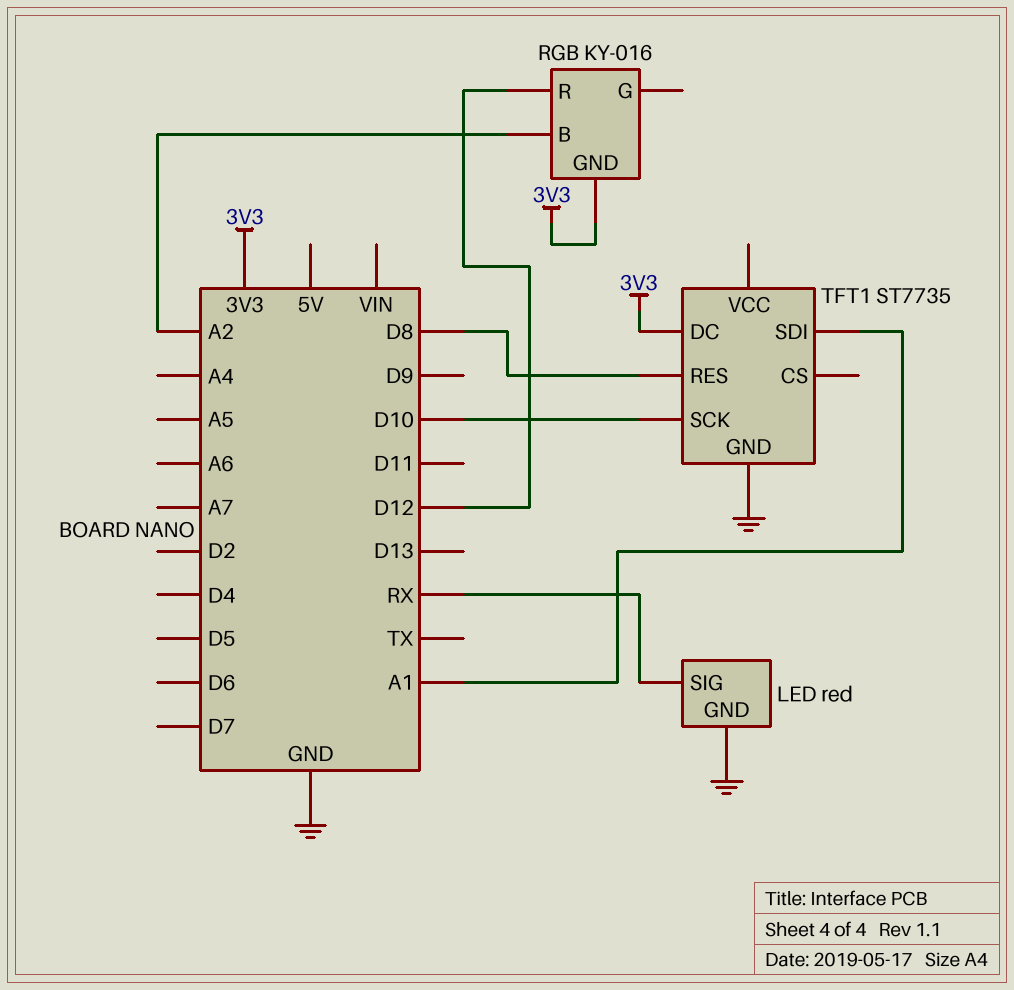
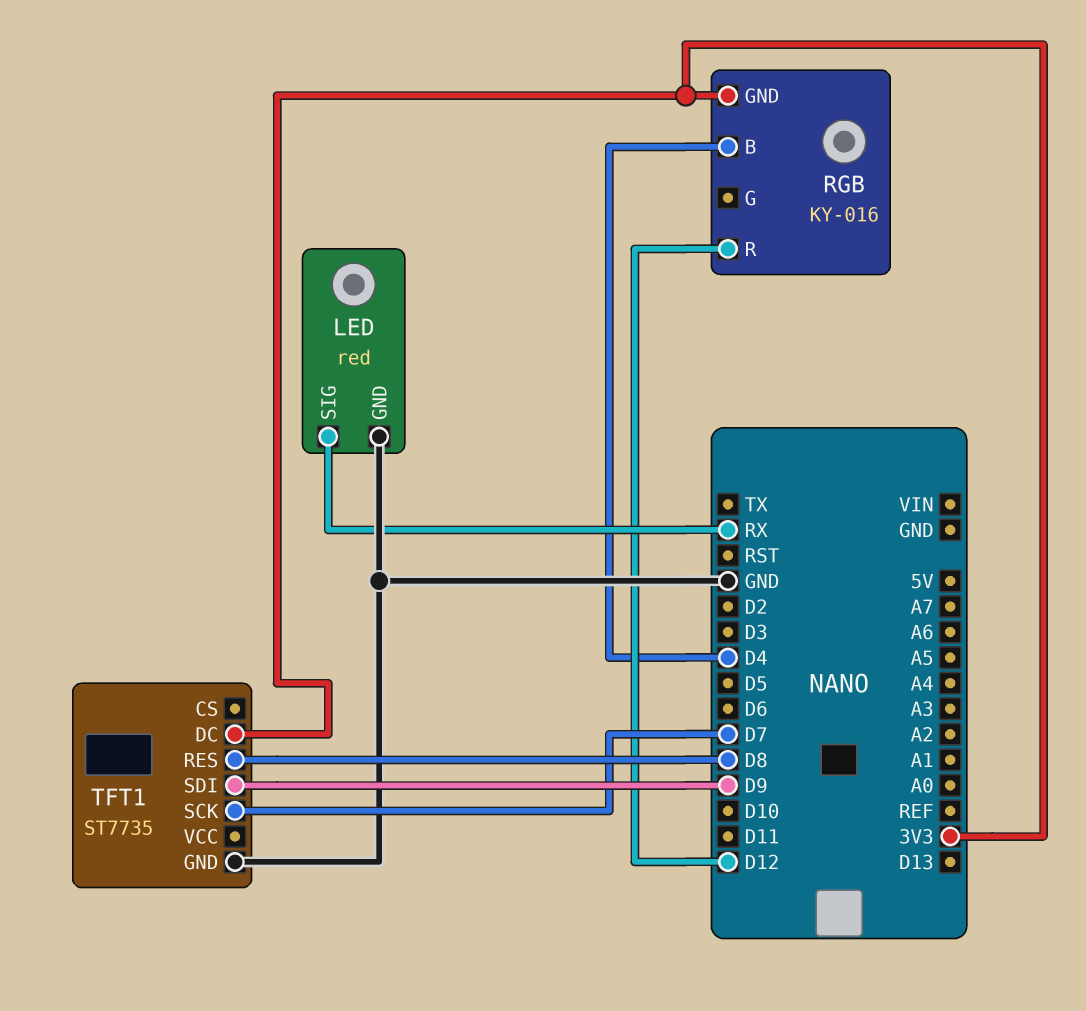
RGB pin B: A2 -> D4
TFT1 pin SCK: D10 -> D7
TFT1 pin SDI: A1 -> D9

